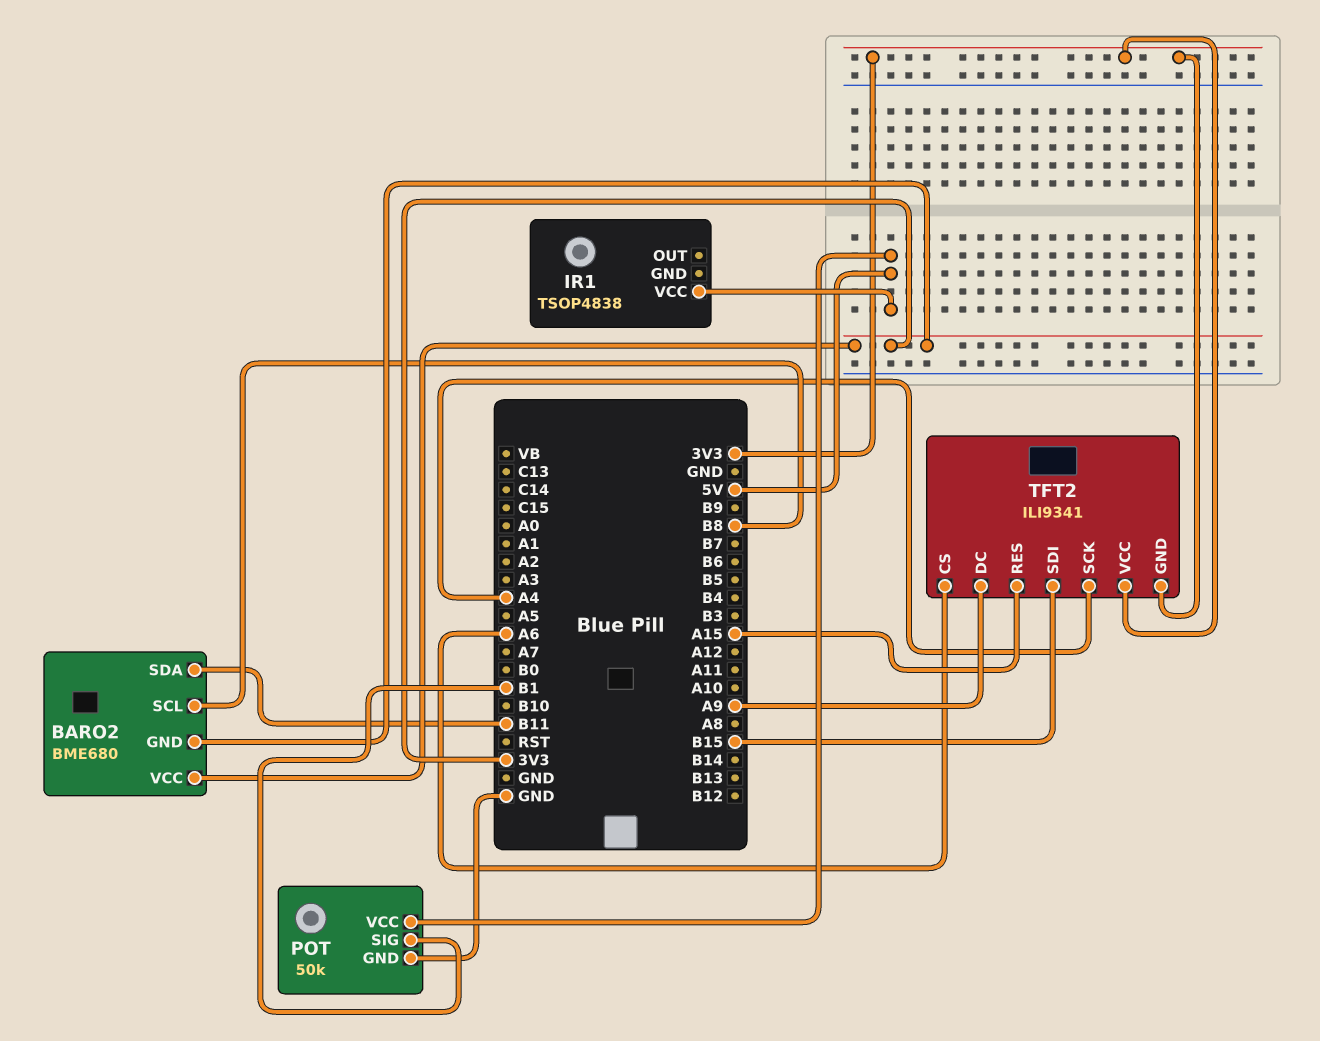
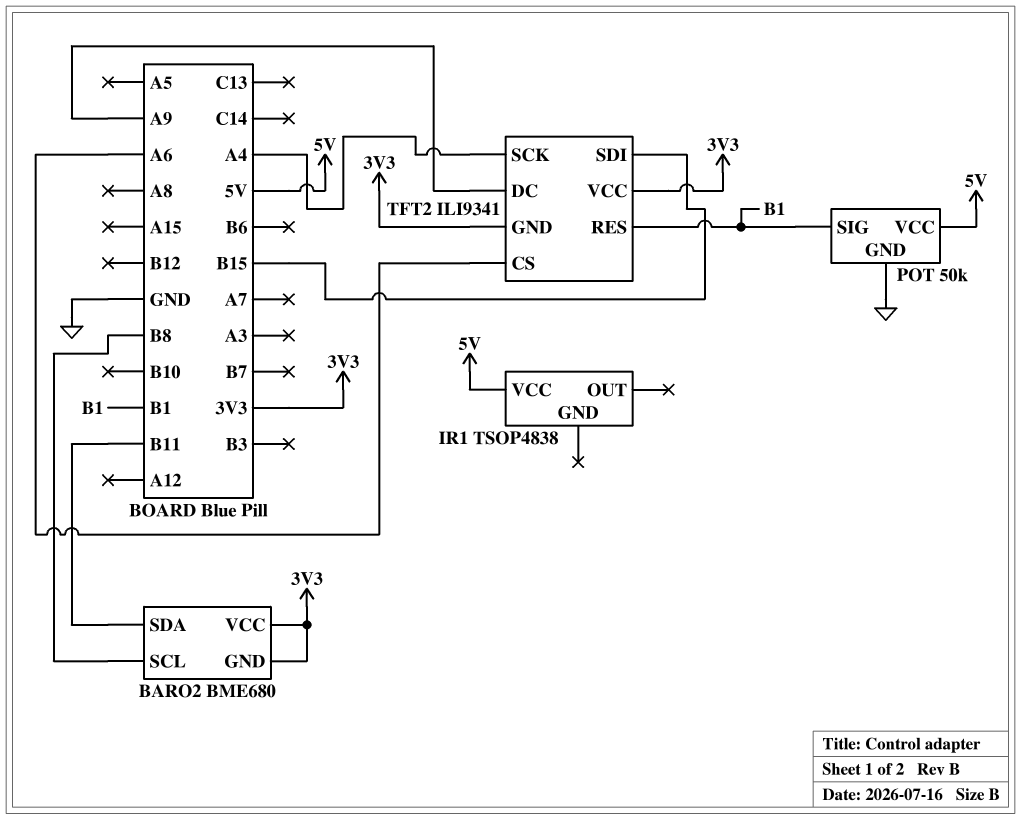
TFT2 pin RES: A15 -> B1

